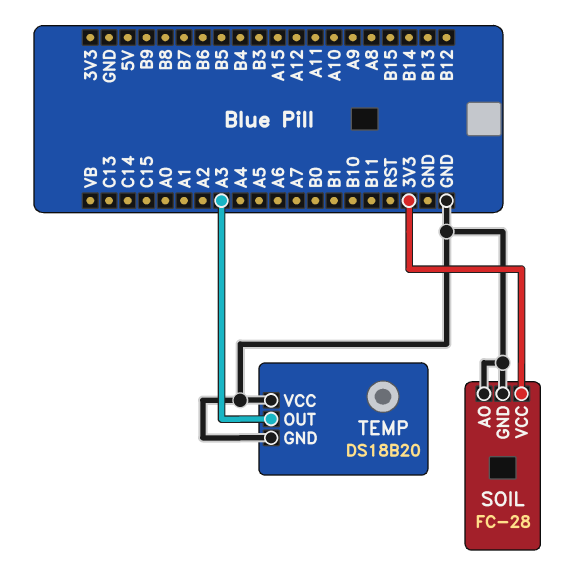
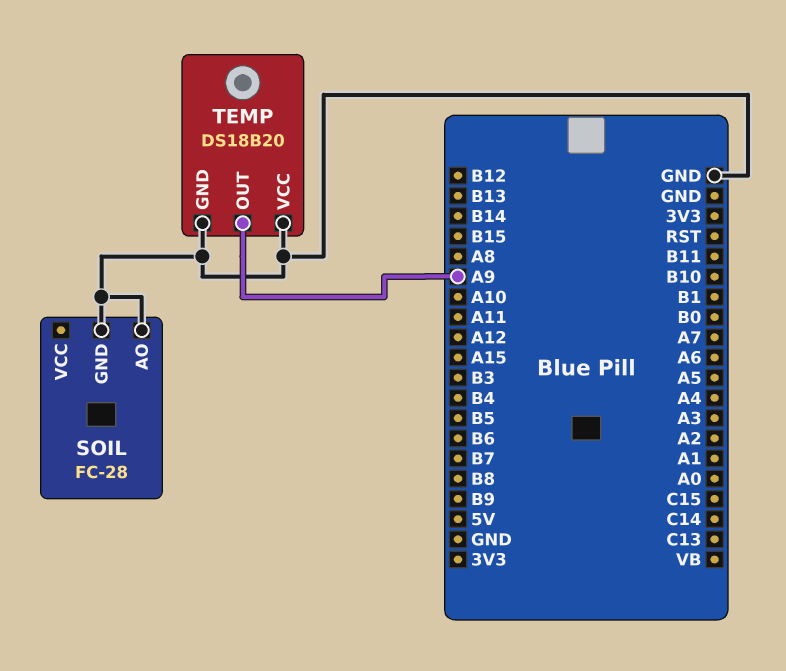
SOIL pin VCC: 3V3 -> none
TEMP pin OUT: A3 -> A9

